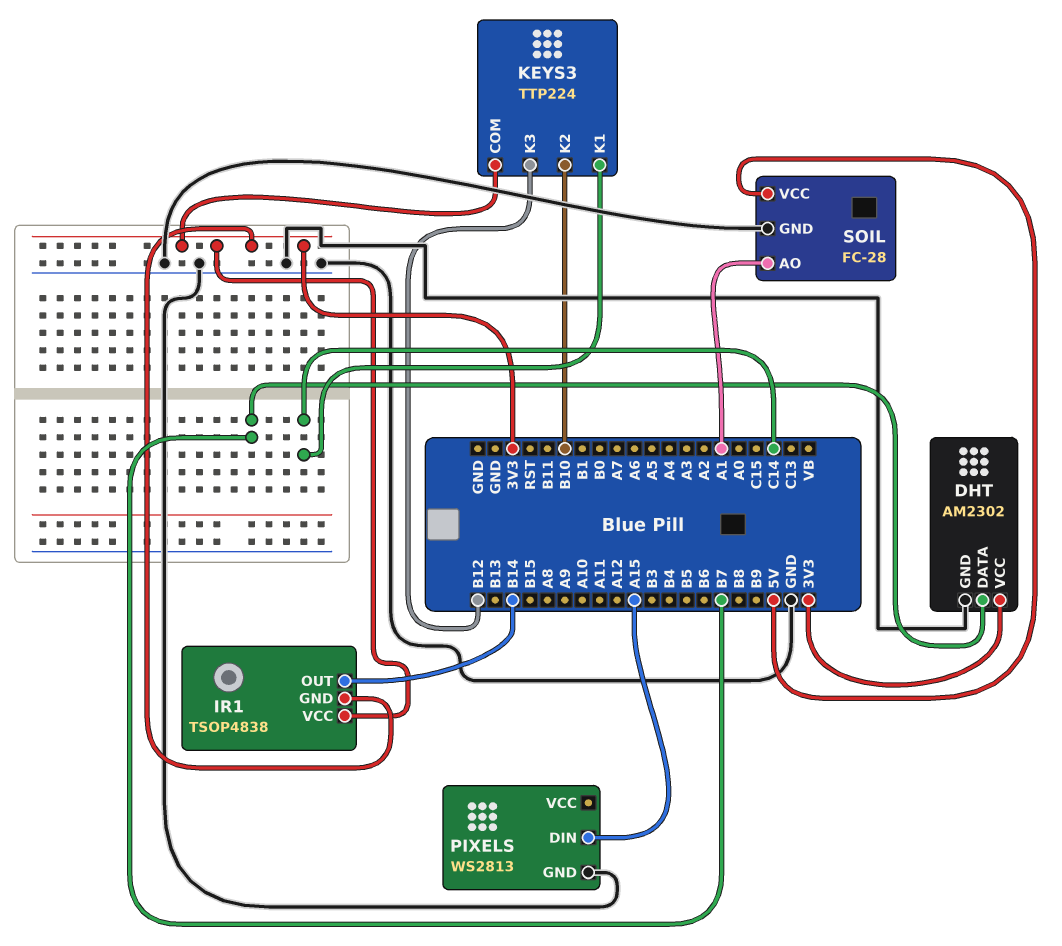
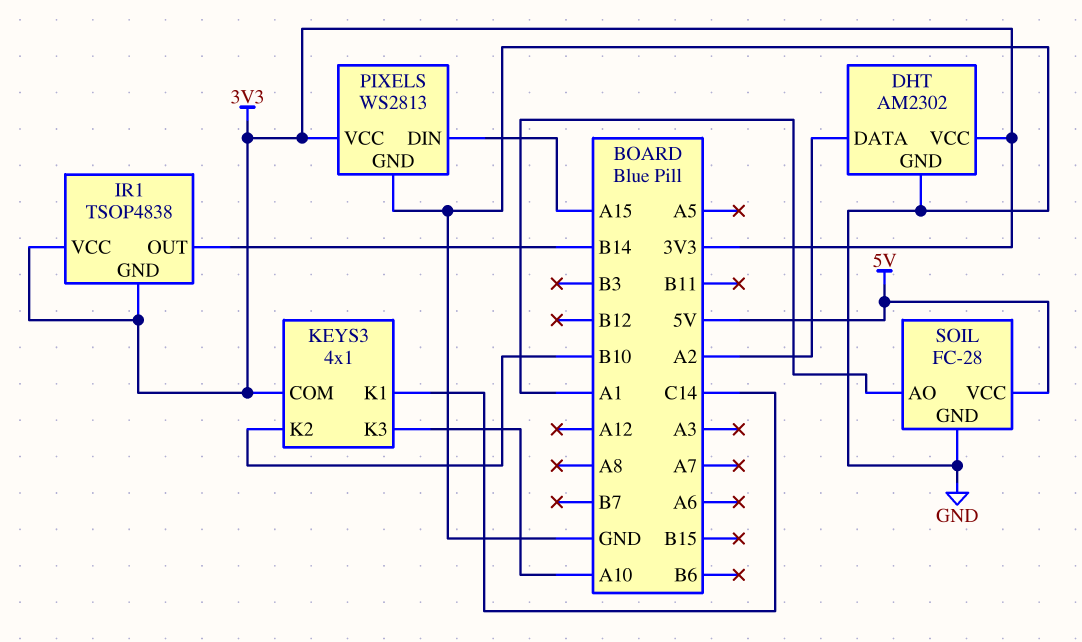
DHT pin DATA: B7 -> A2
KEYS3: TTP224 -> 4x1
KEYS3 pin K3: B12 -> A10
PIXELS pin VCC: none -> 3V3

